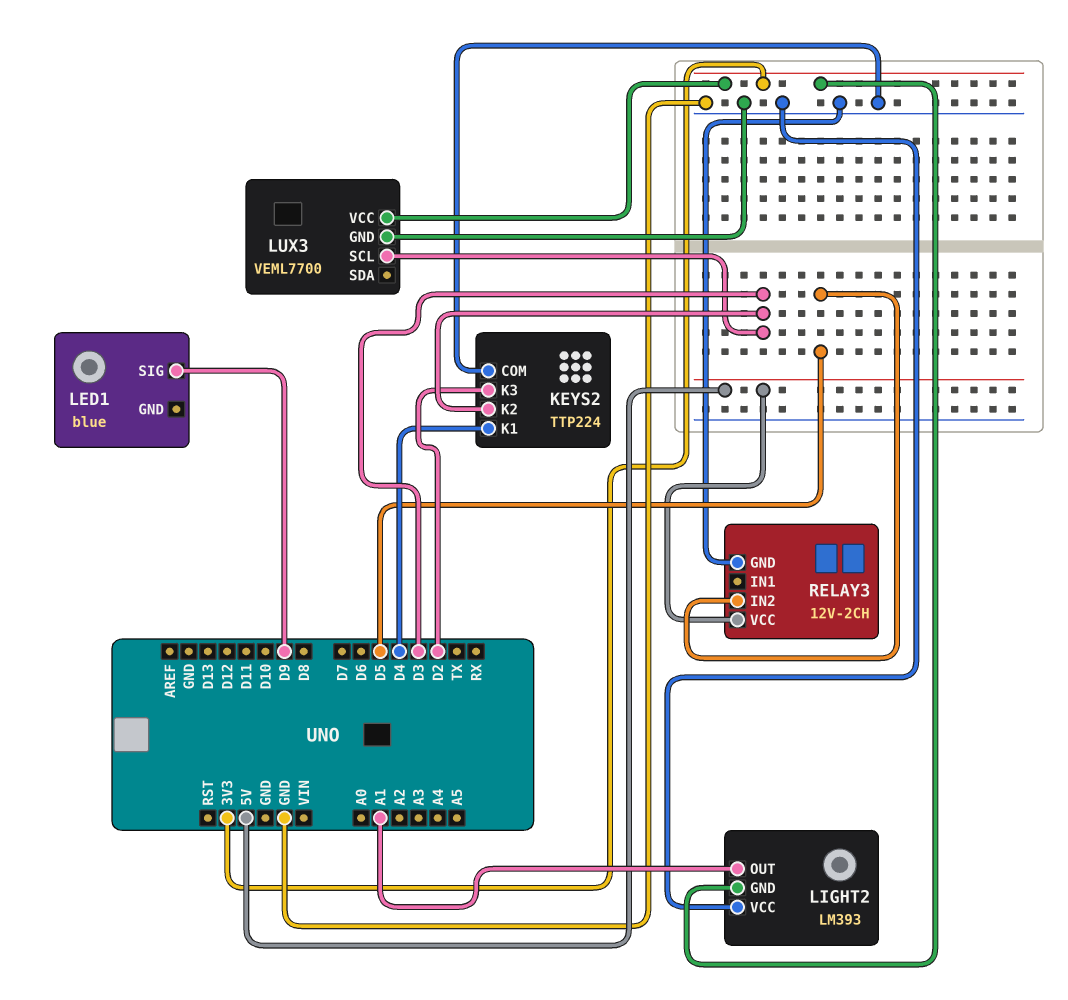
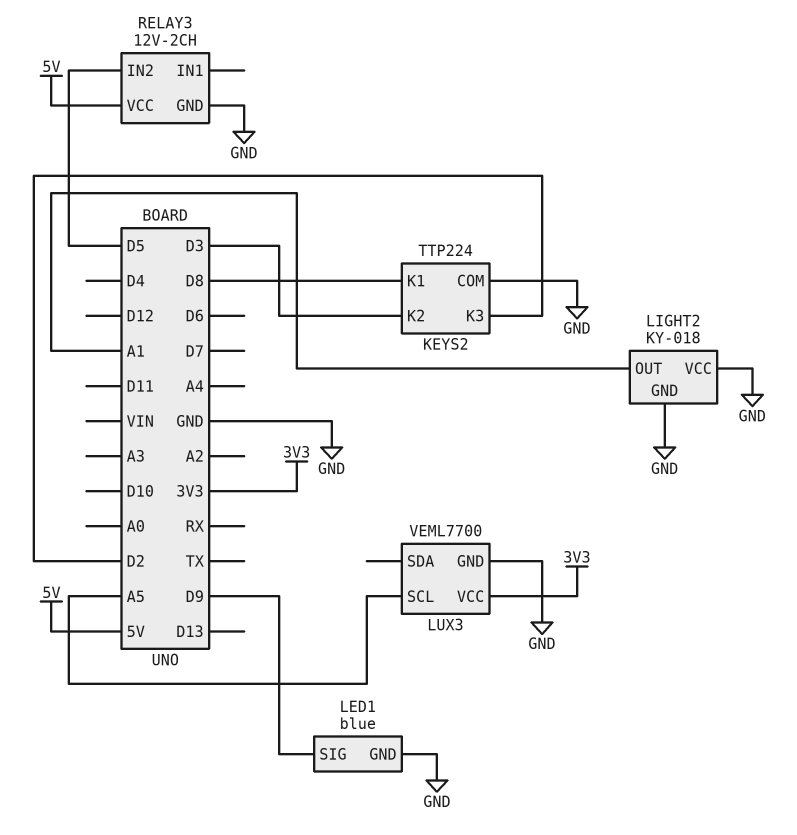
KEYS2 pin K1: D4 -> D8
LED1 pin GND: none -> GND
LIGHT2: LM393 -> KY-018
LIGHT2 pin GND: 3V3 -> GND
LUX3 pin SCL: D3 -> A5

